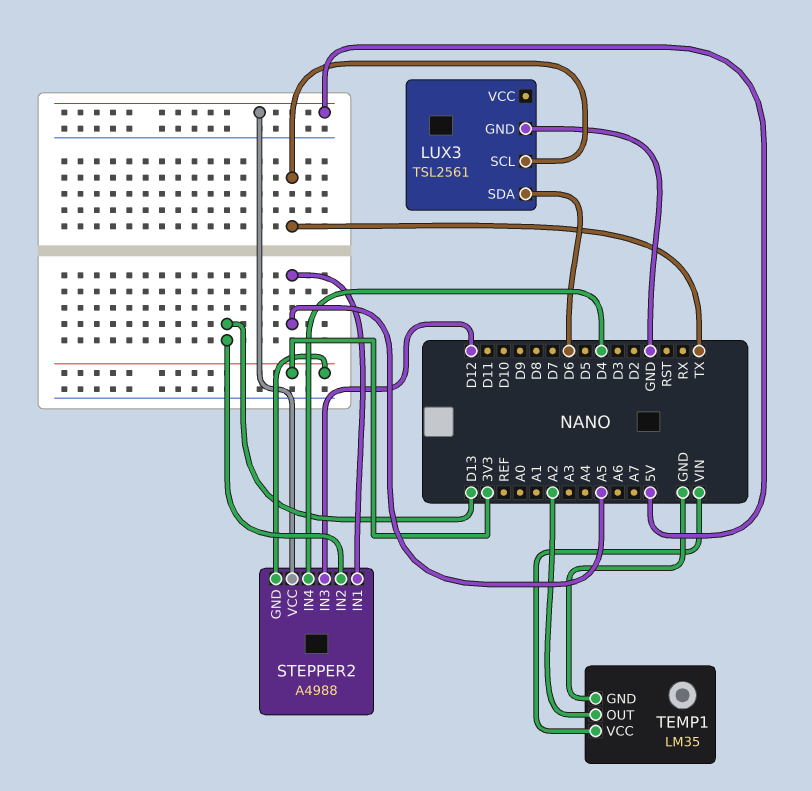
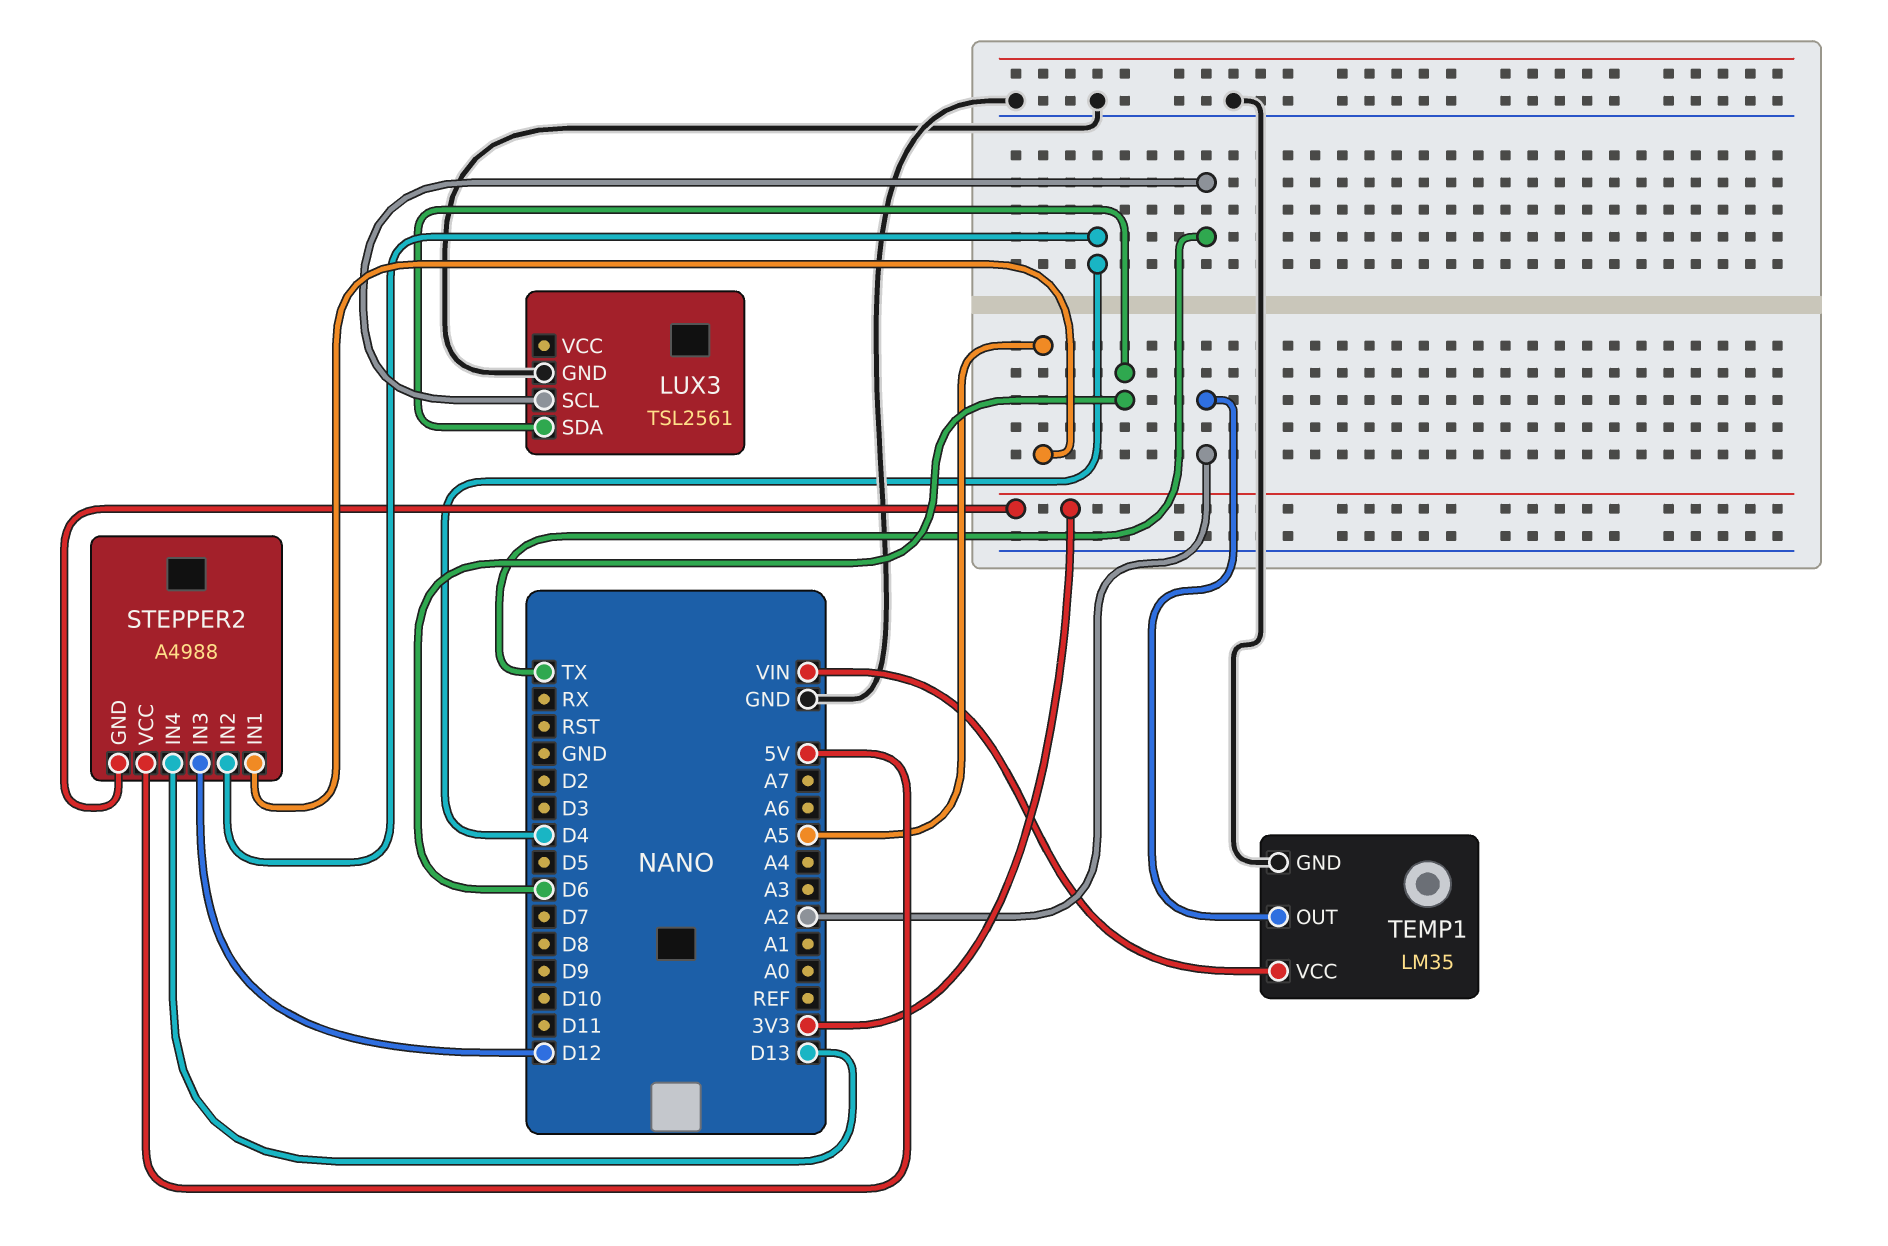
STEPPER2 pin IN2: D13 -> D4
STEPPER2 pin IN4: D4 -> D13

